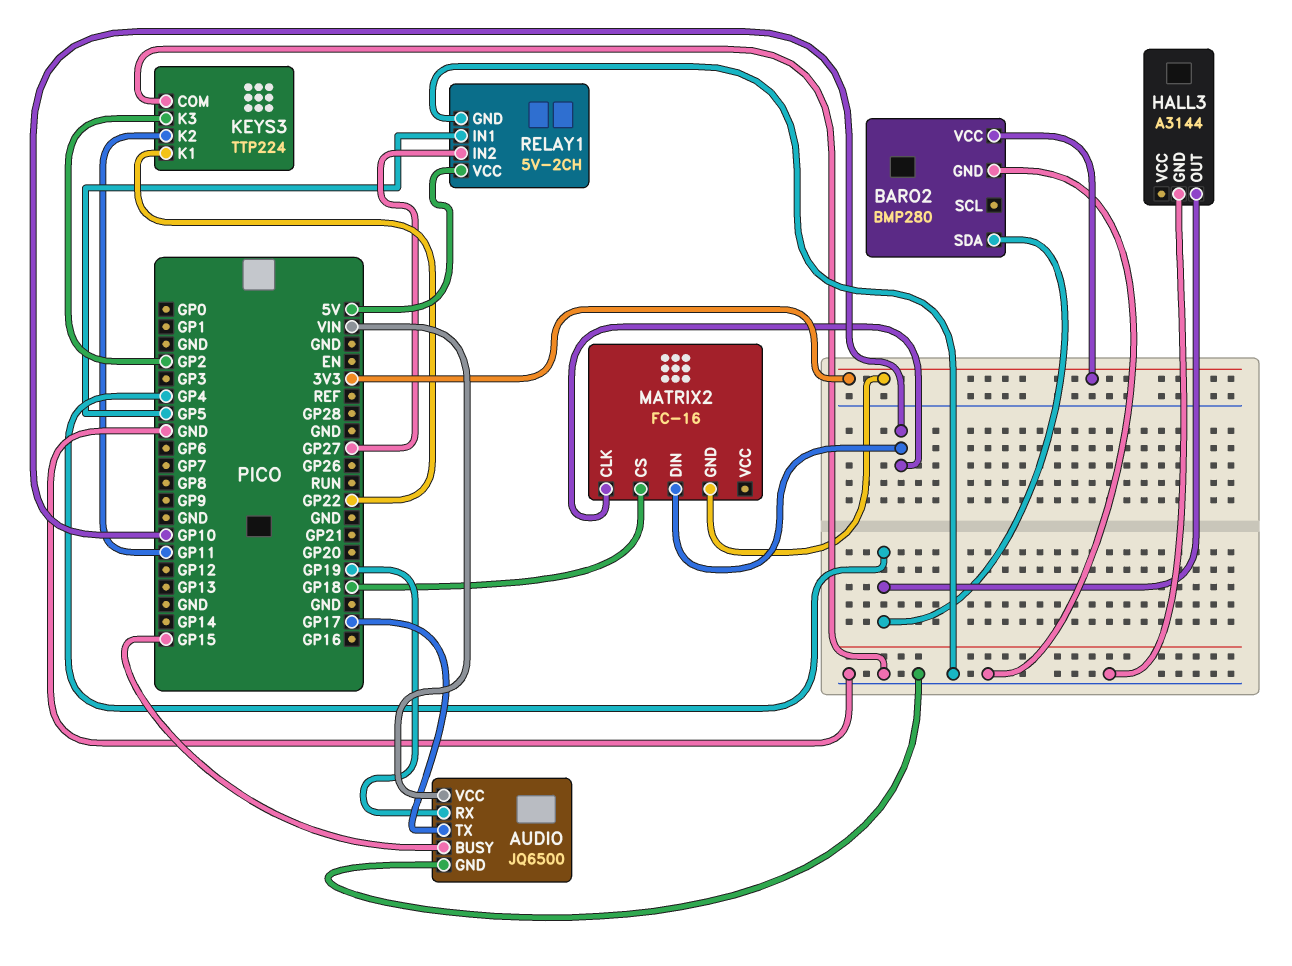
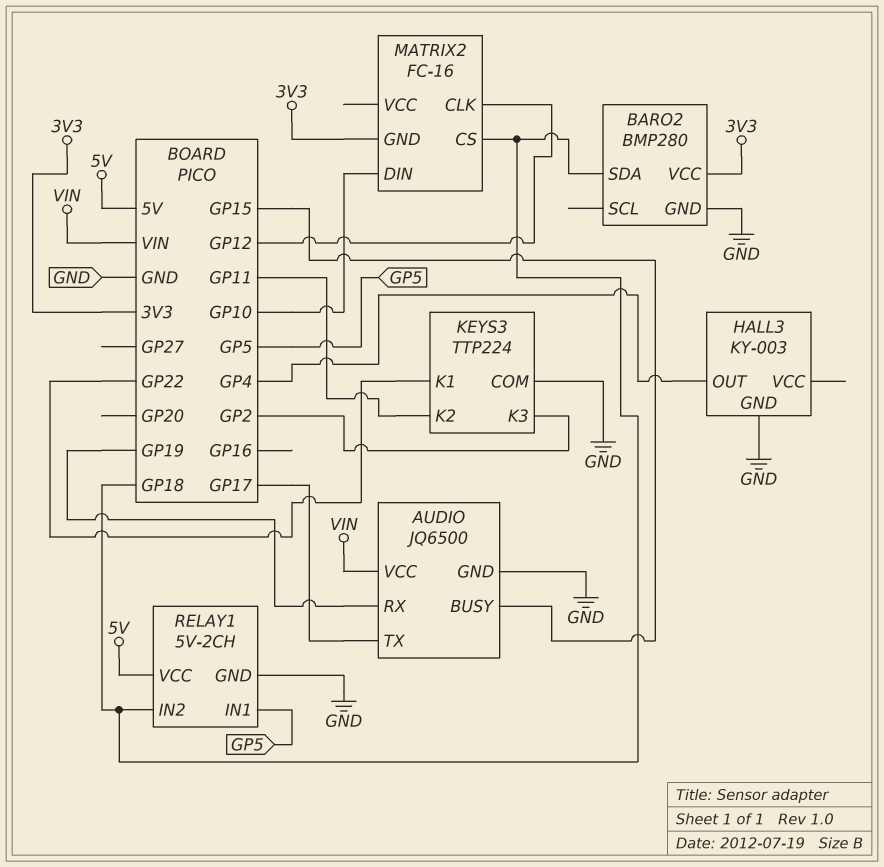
BARO2 pin SDA: GP4 -> GP18
HALL3: A3144 -> KY-003
MATRIX2 pin CLK: GP10 -> GP12
RELAY1 pin IN2: GP27 -> GP18

